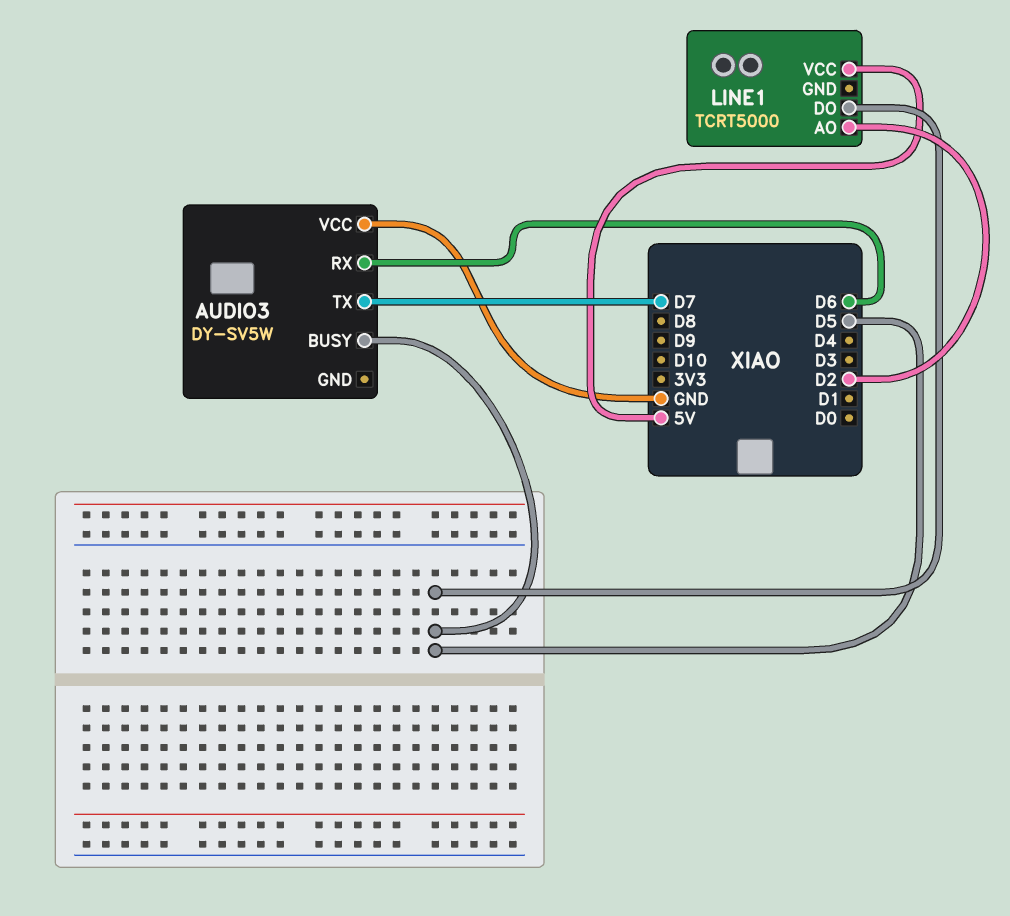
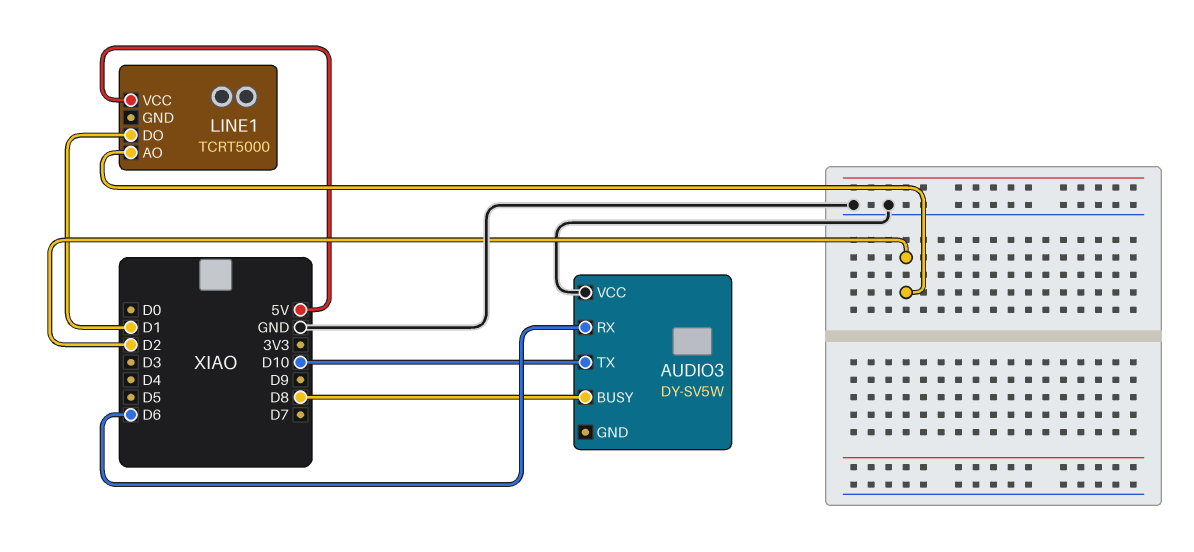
AUDIO3 pin BUSY: D5 -> D8
AUDIO3 pin TX: D7 -> D10
LINE1 pin DO: D5 -> D1

